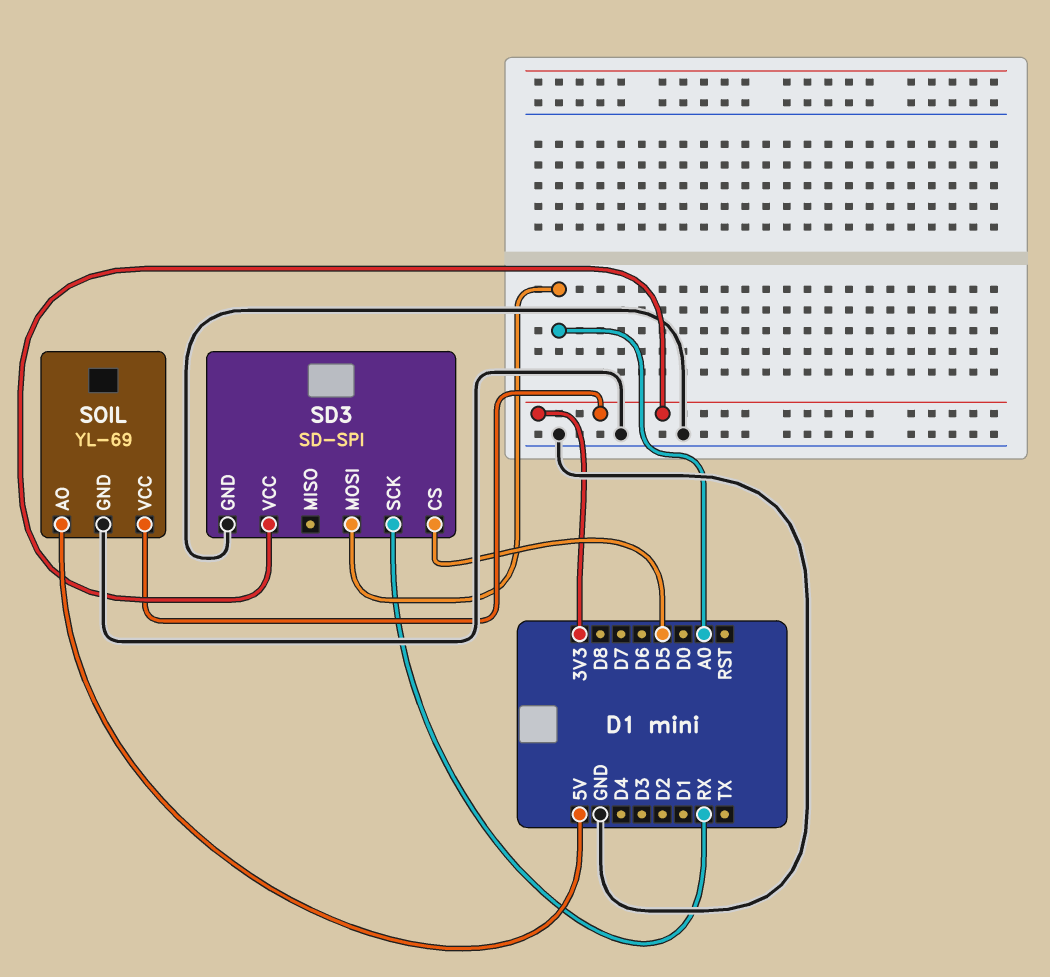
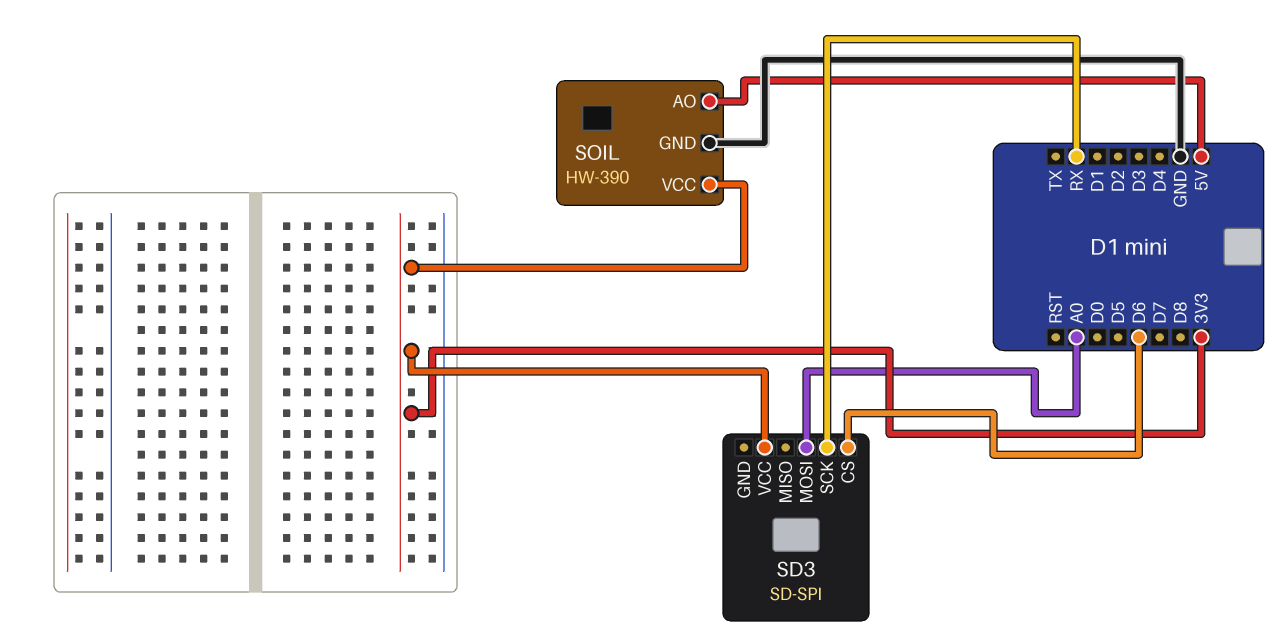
SD3 pin CS: D5 -> D6
SD3 pin GND: GND -> none
SOIL: YL-69 -> HW-390

